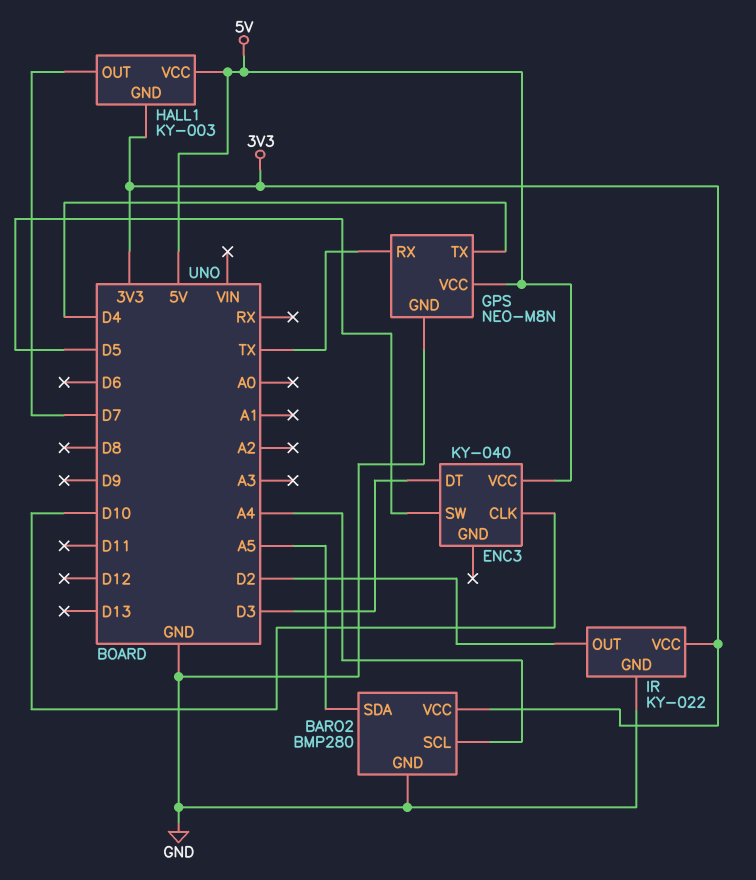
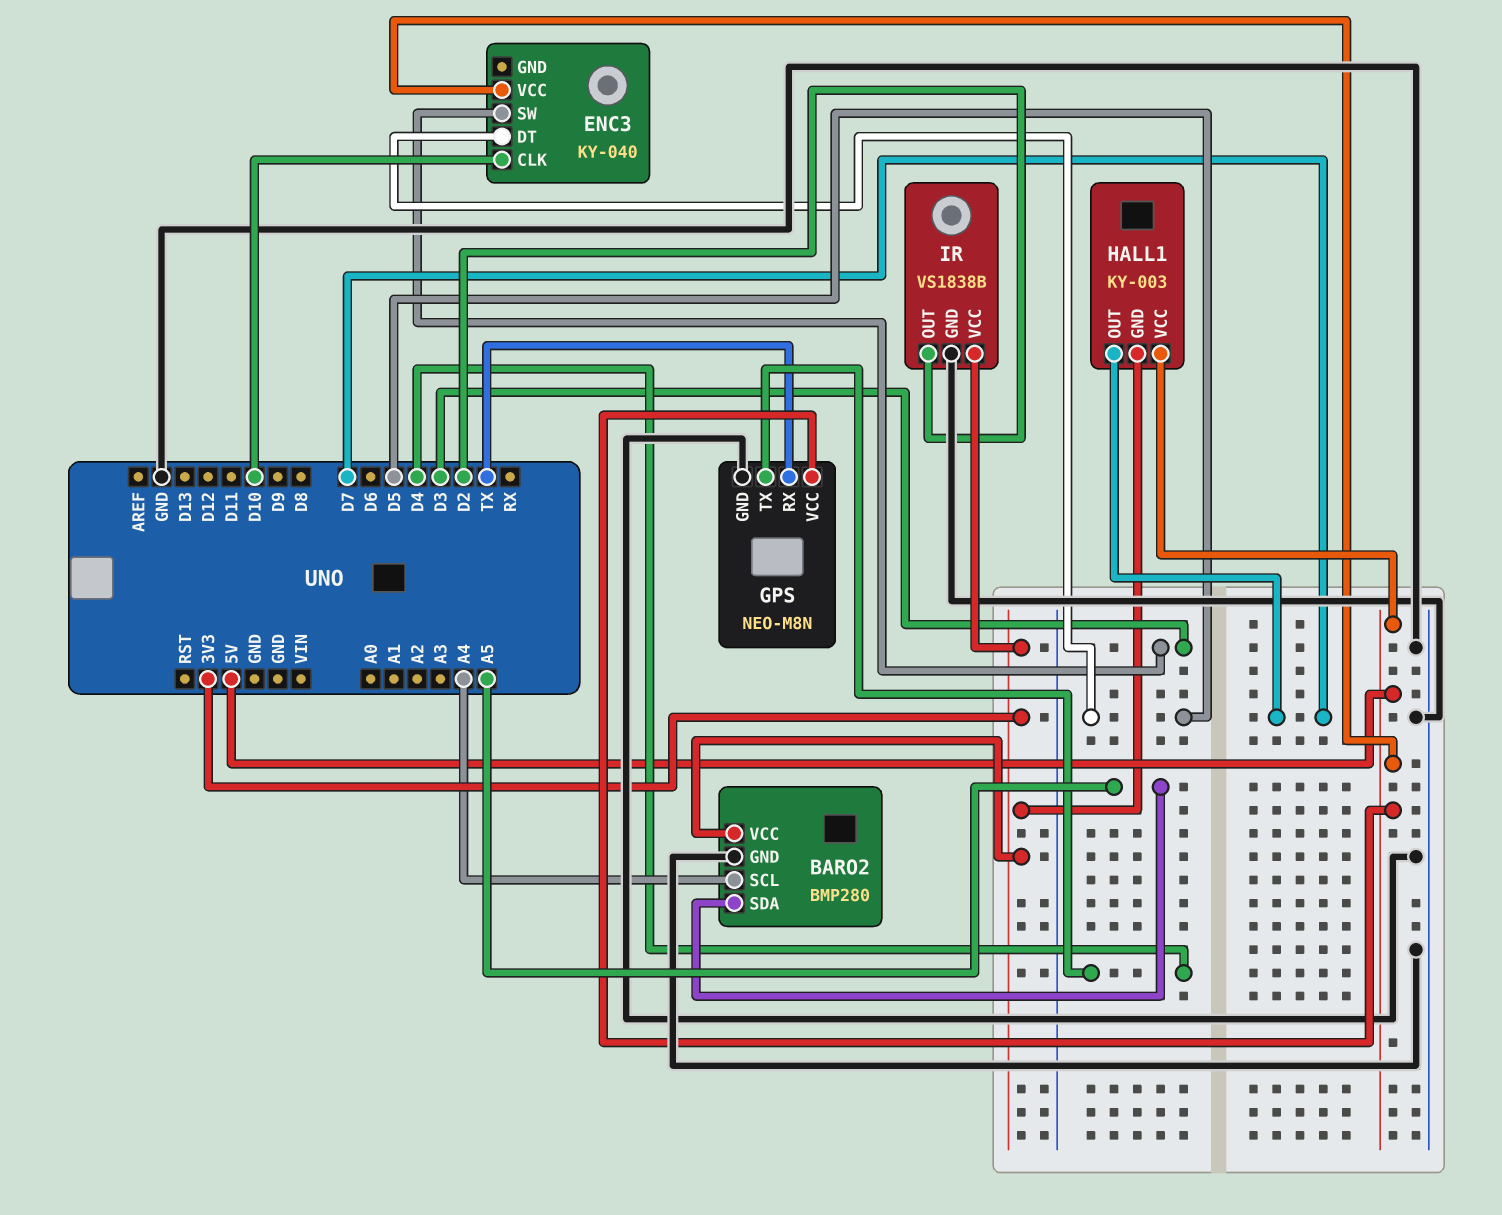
ENC3 pin DT: D3 -> D5
ENC3 pin SW: D5 -> D3
IR: KY-022 -> VS1838B

